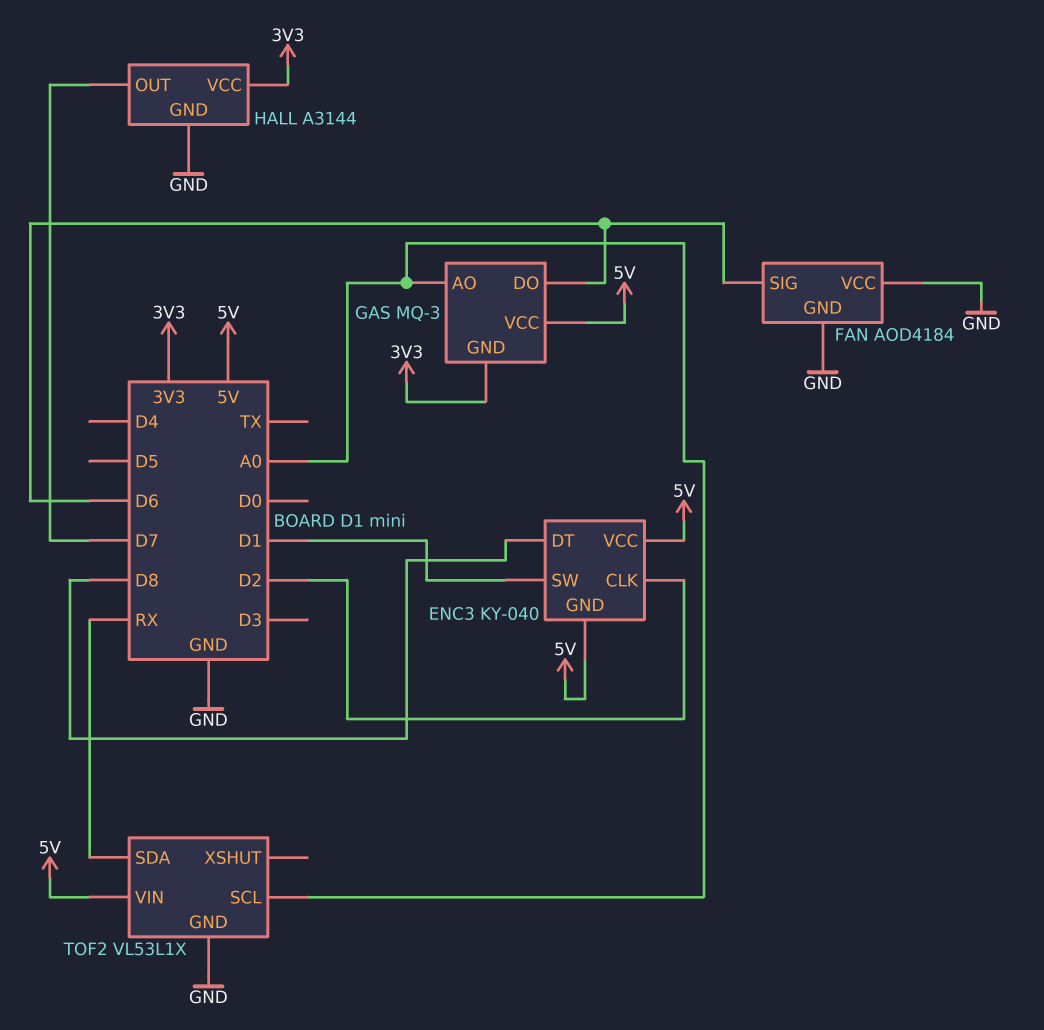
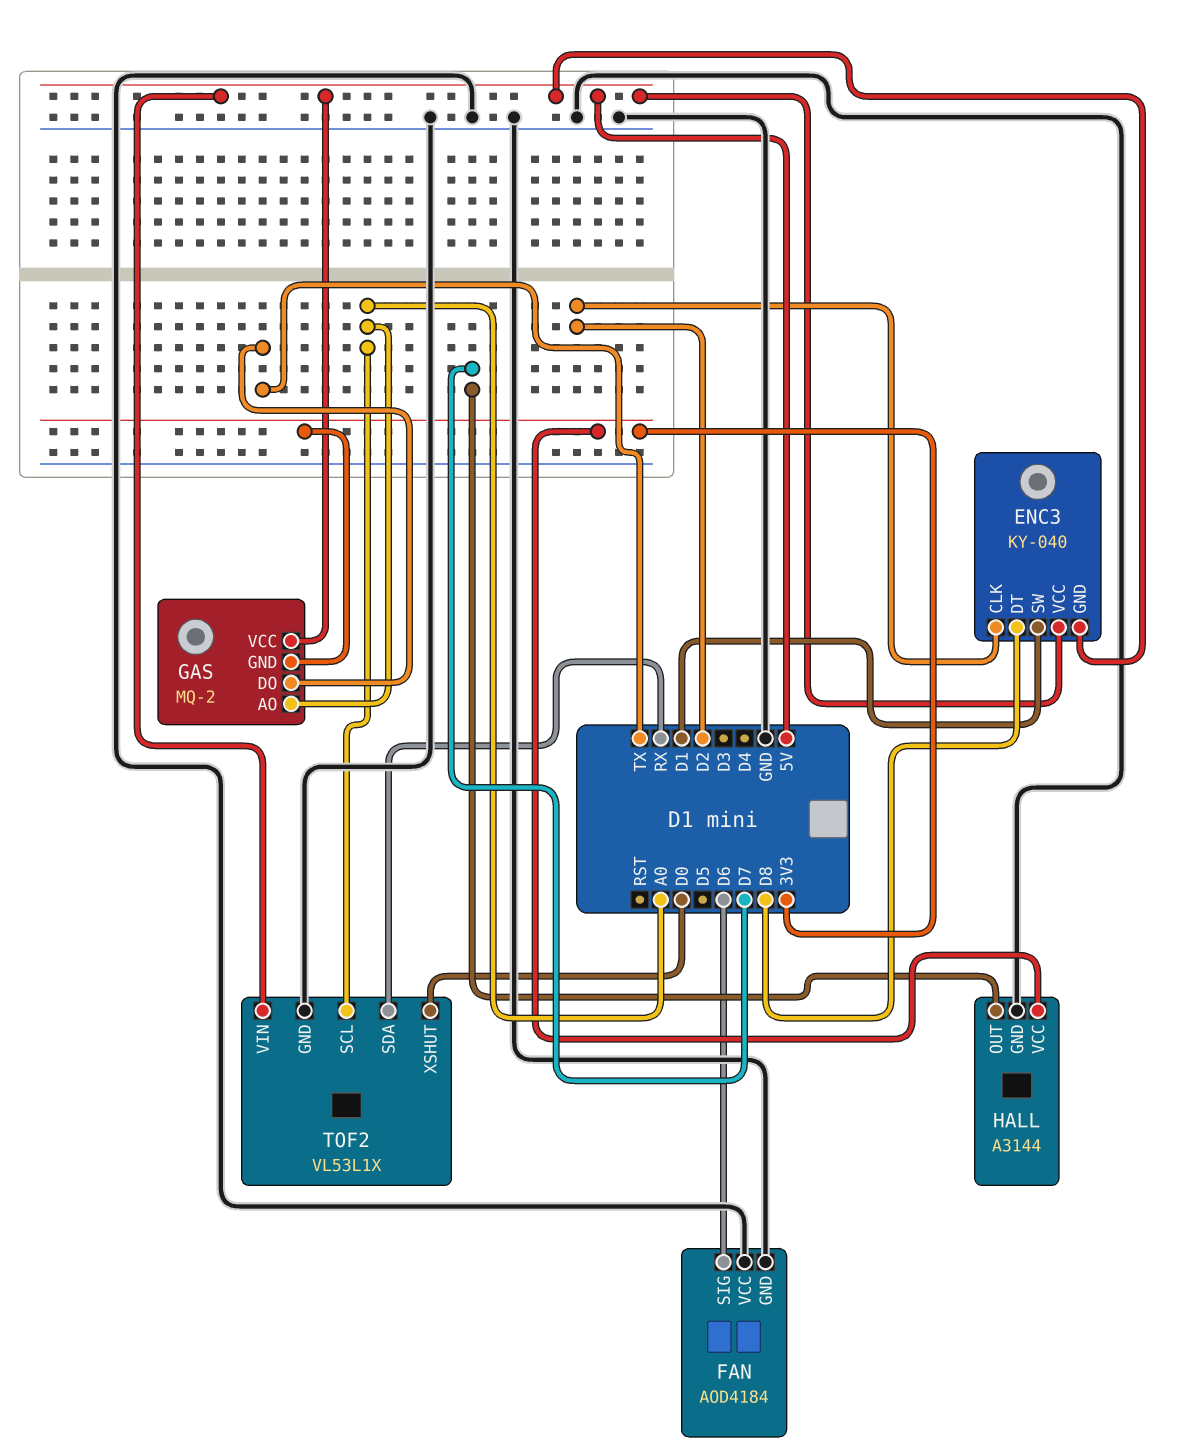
GAS: MQ-3 -> MQ-2
GAS pin DO: D6 -> TX
TOF2 pin XSHUT: none -> D0

